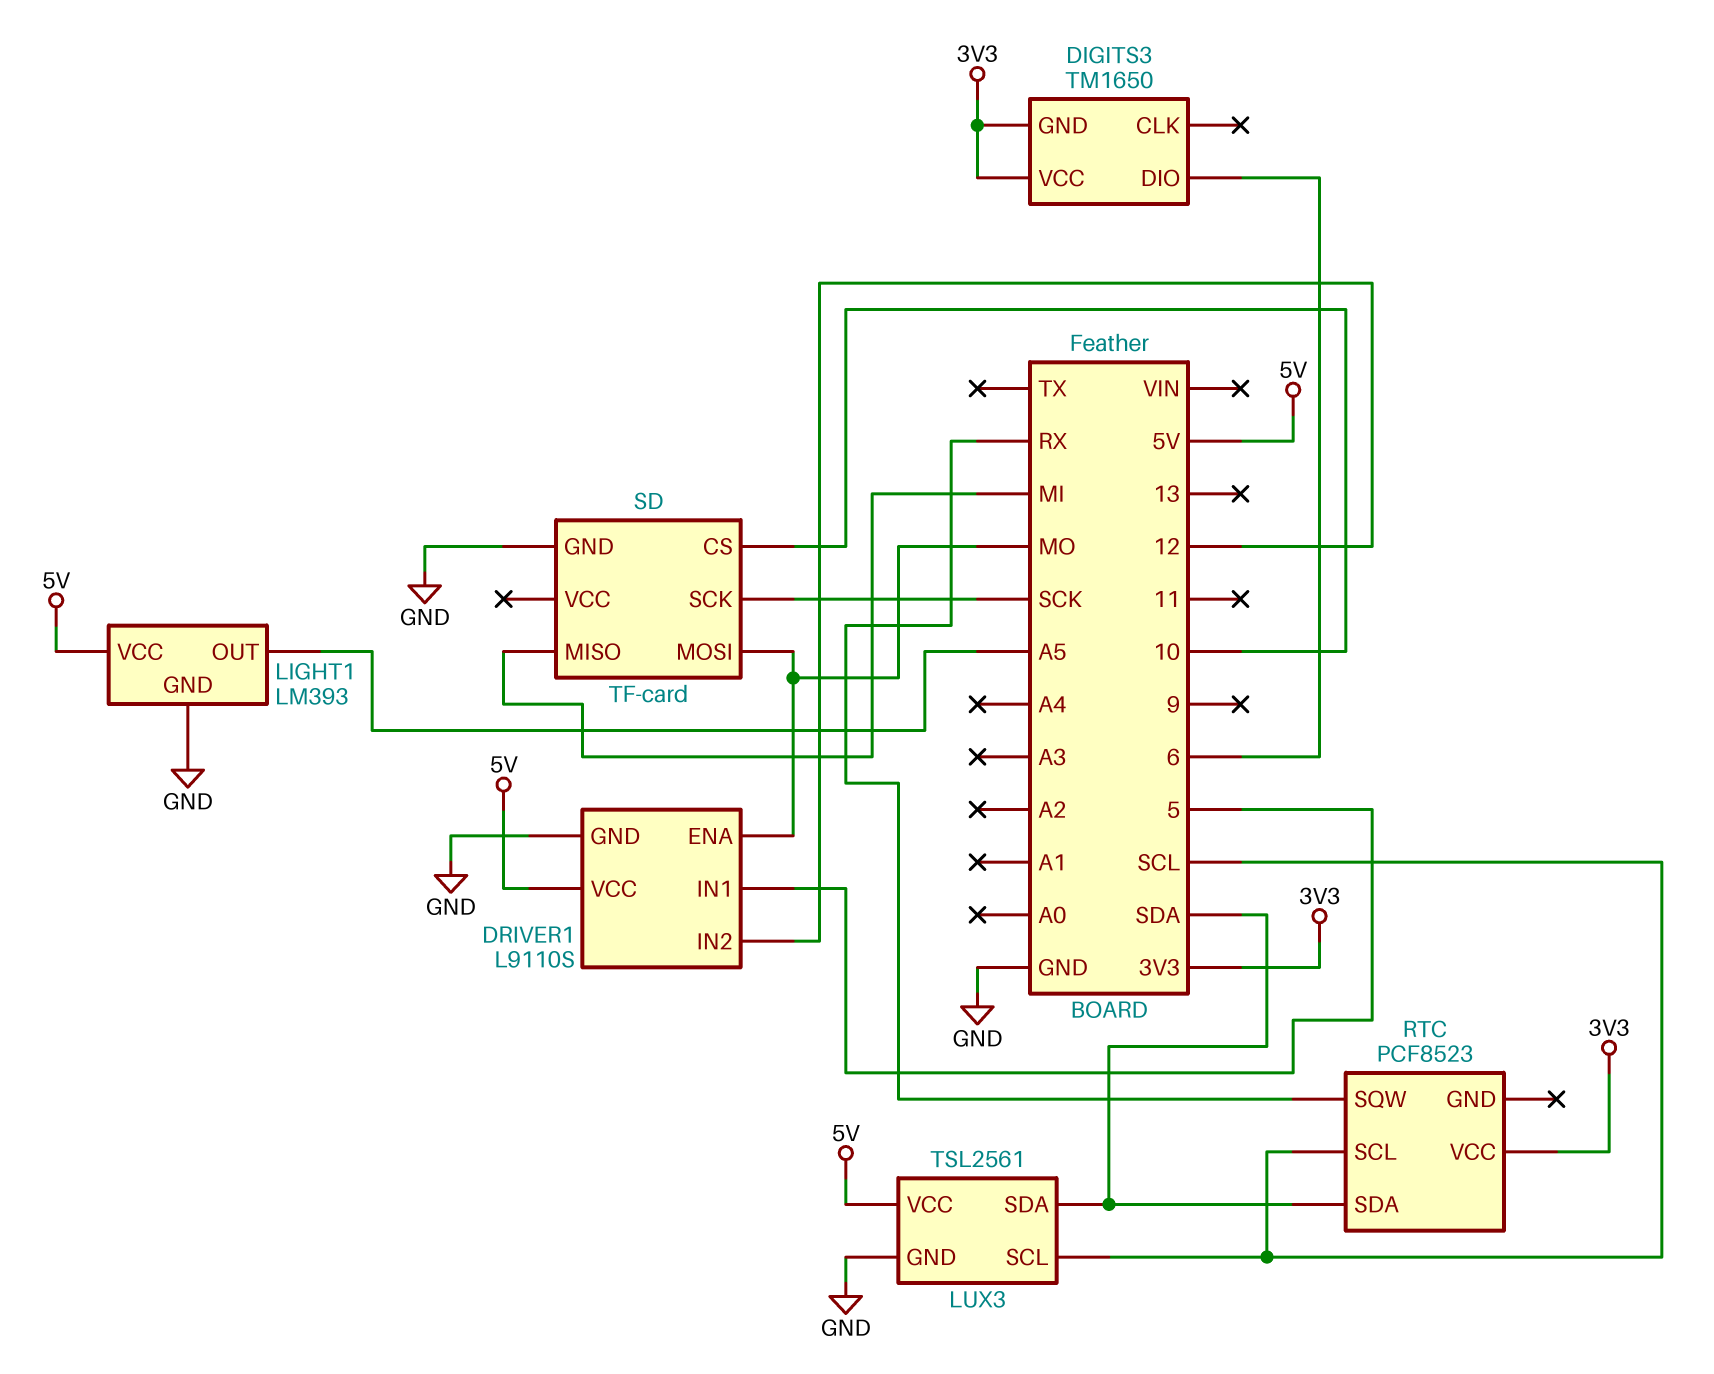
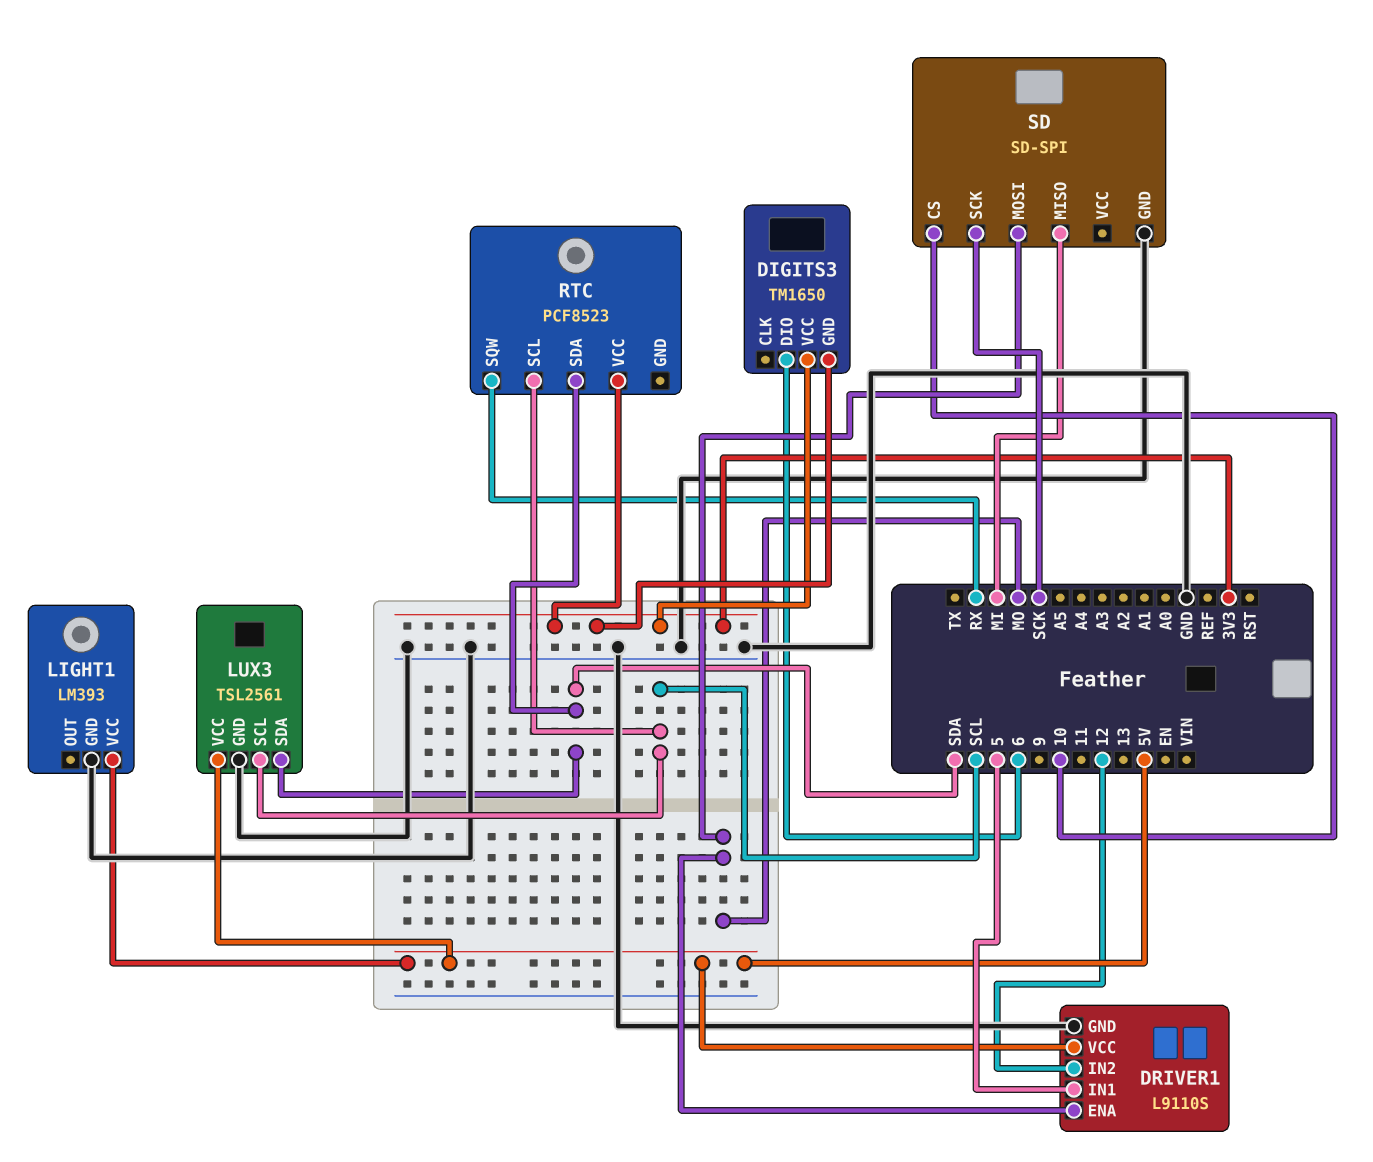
LIGHT1 pin OUT: A5 -> none
SD: TF-card -> SD-SPI

